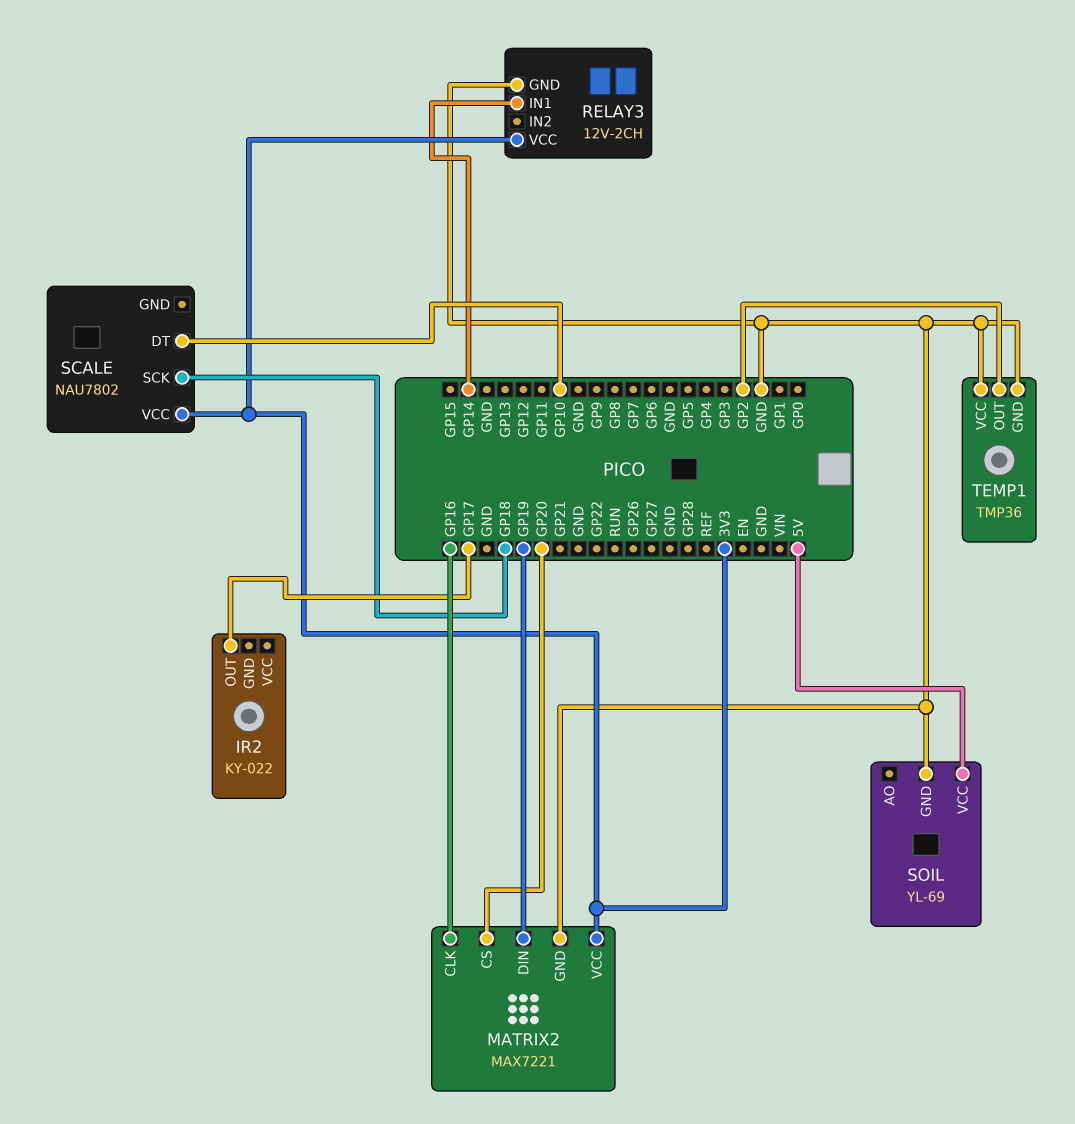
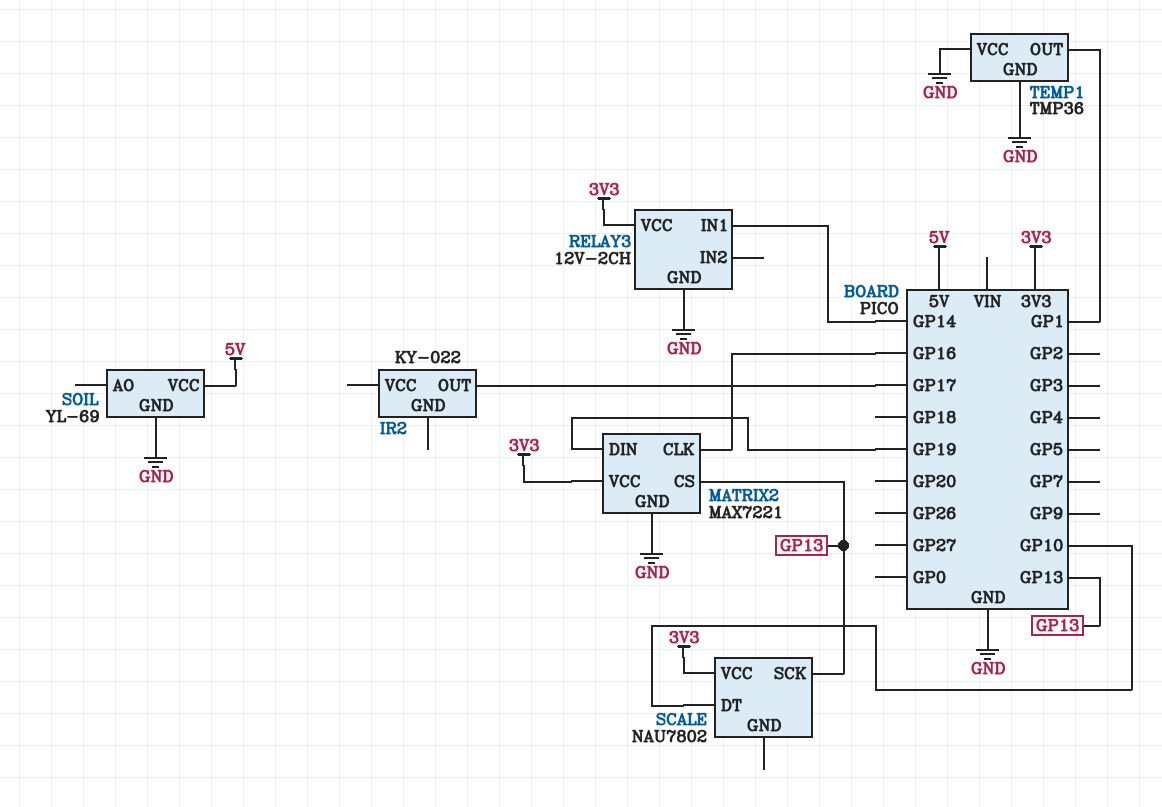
MATRIX2 pin CS: GP20 -> GP13
SCALE pin SCK: GP18 -> GP13
TEMP1 pin OUT: GP2 -> GP1

